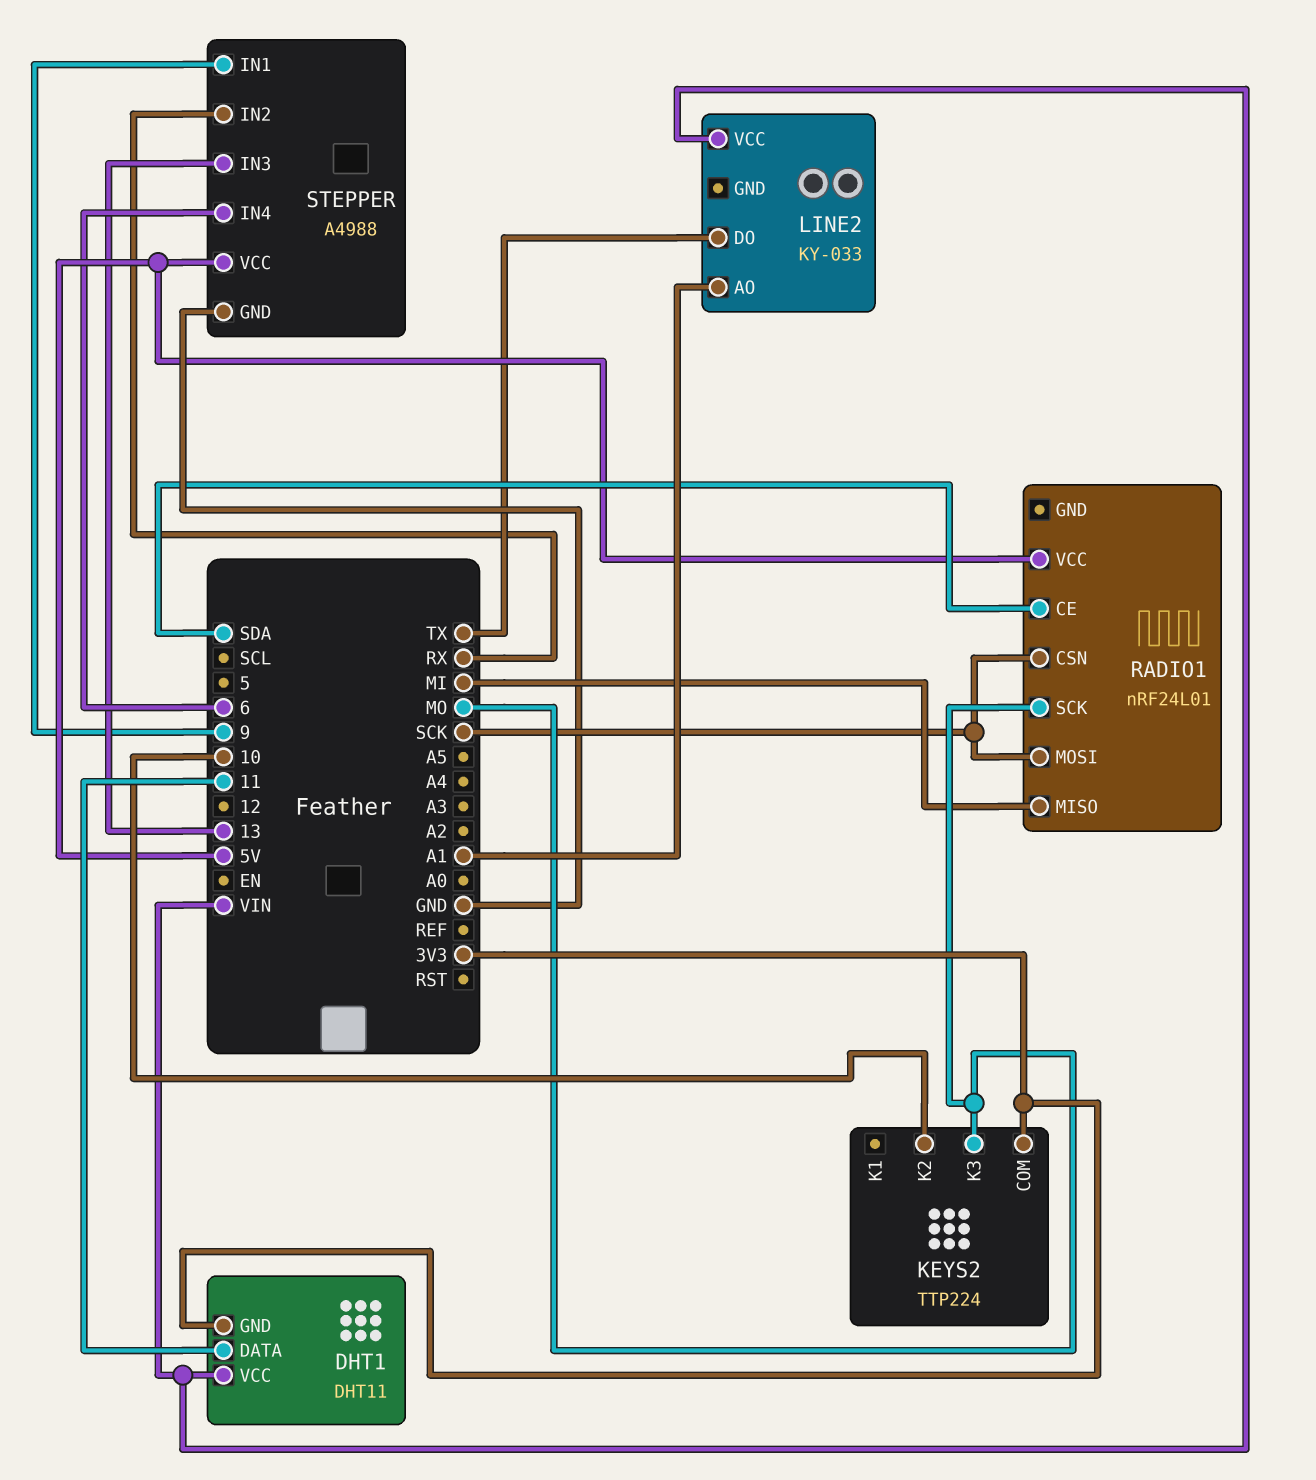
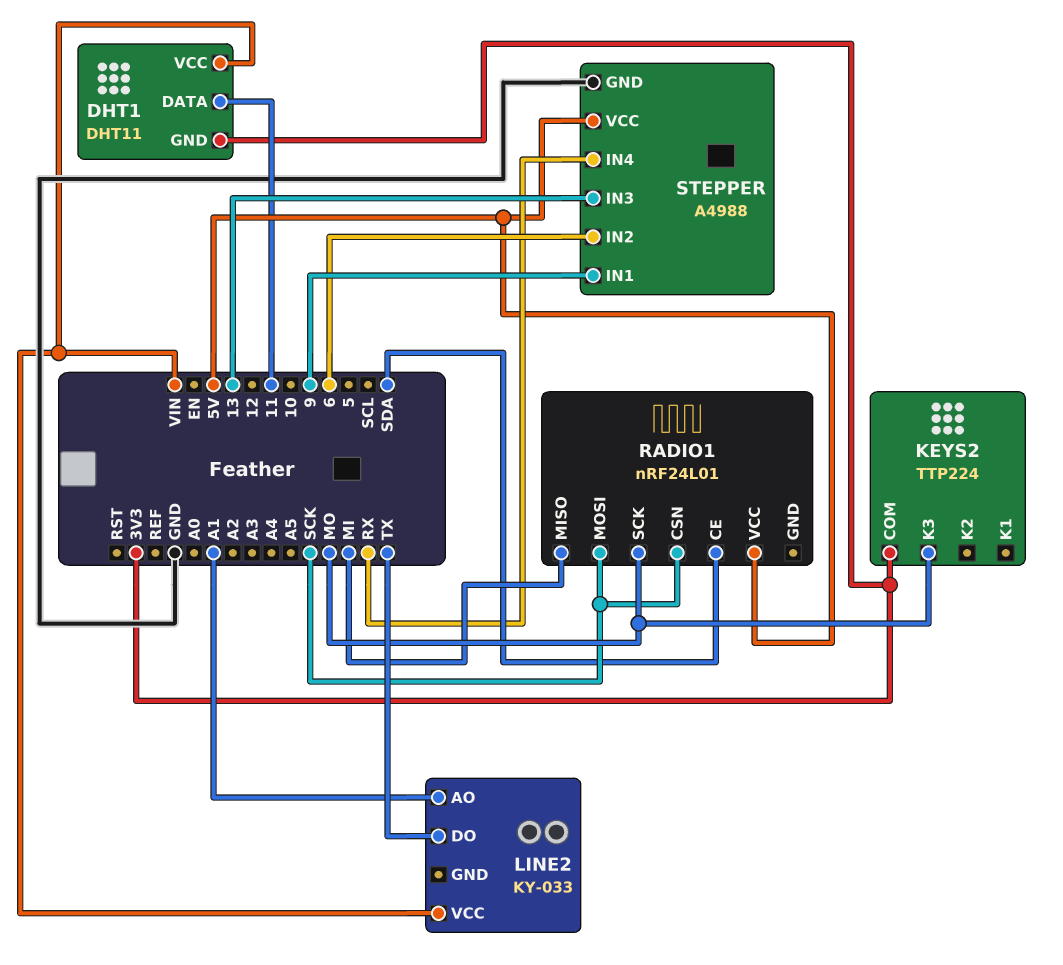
KEYS2 pin K2: 10 -> none
STEPPER pin IN2: RX -> 6
STEPPER pin IN4: 6 -> RX

